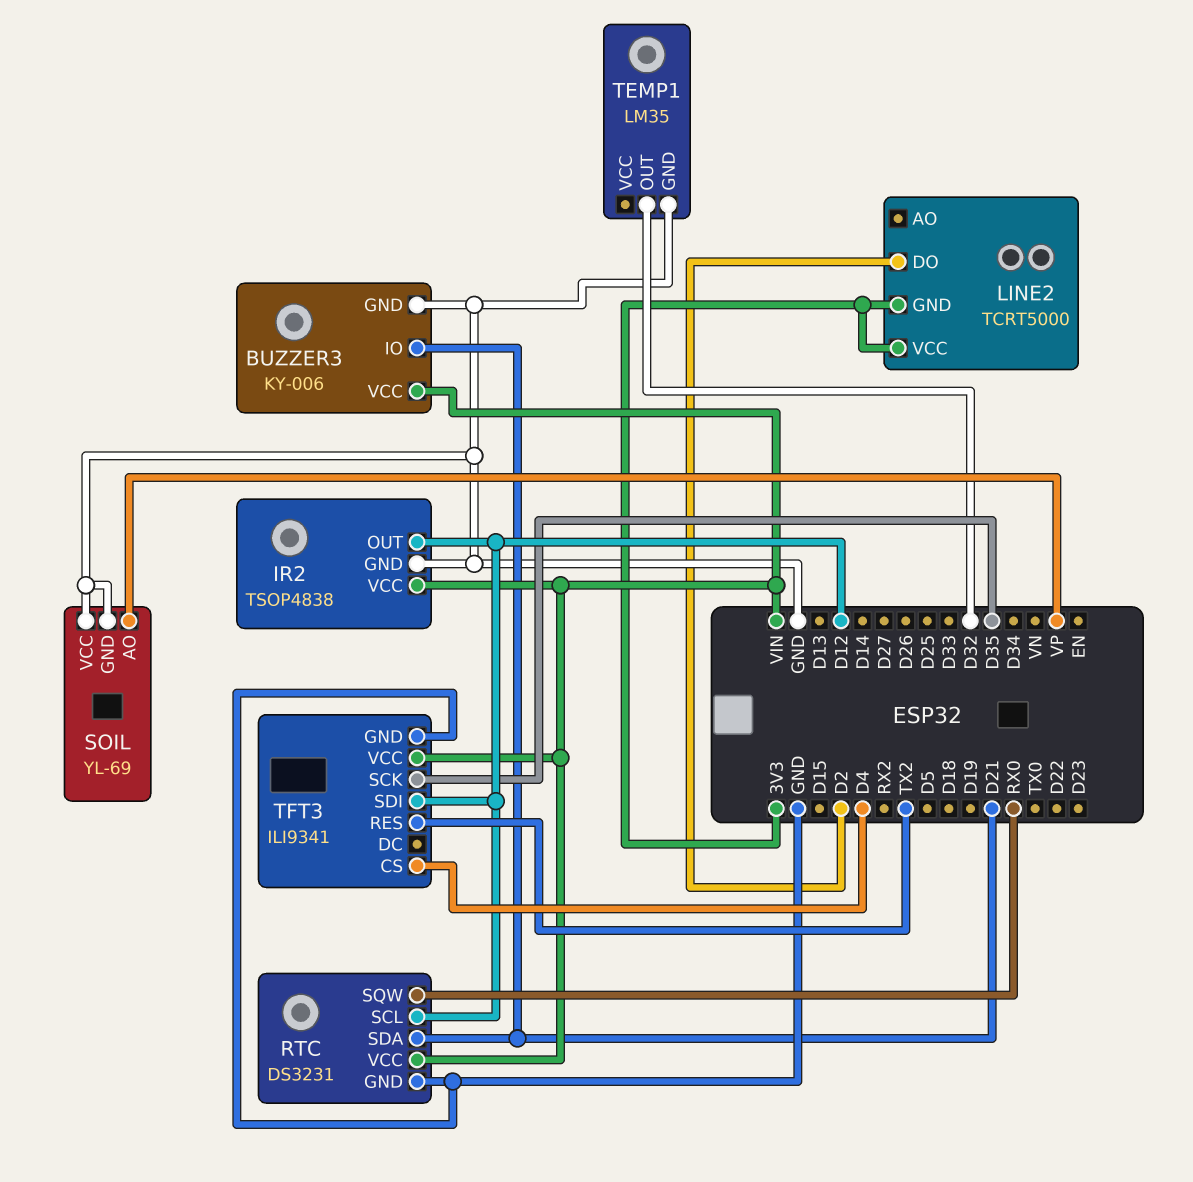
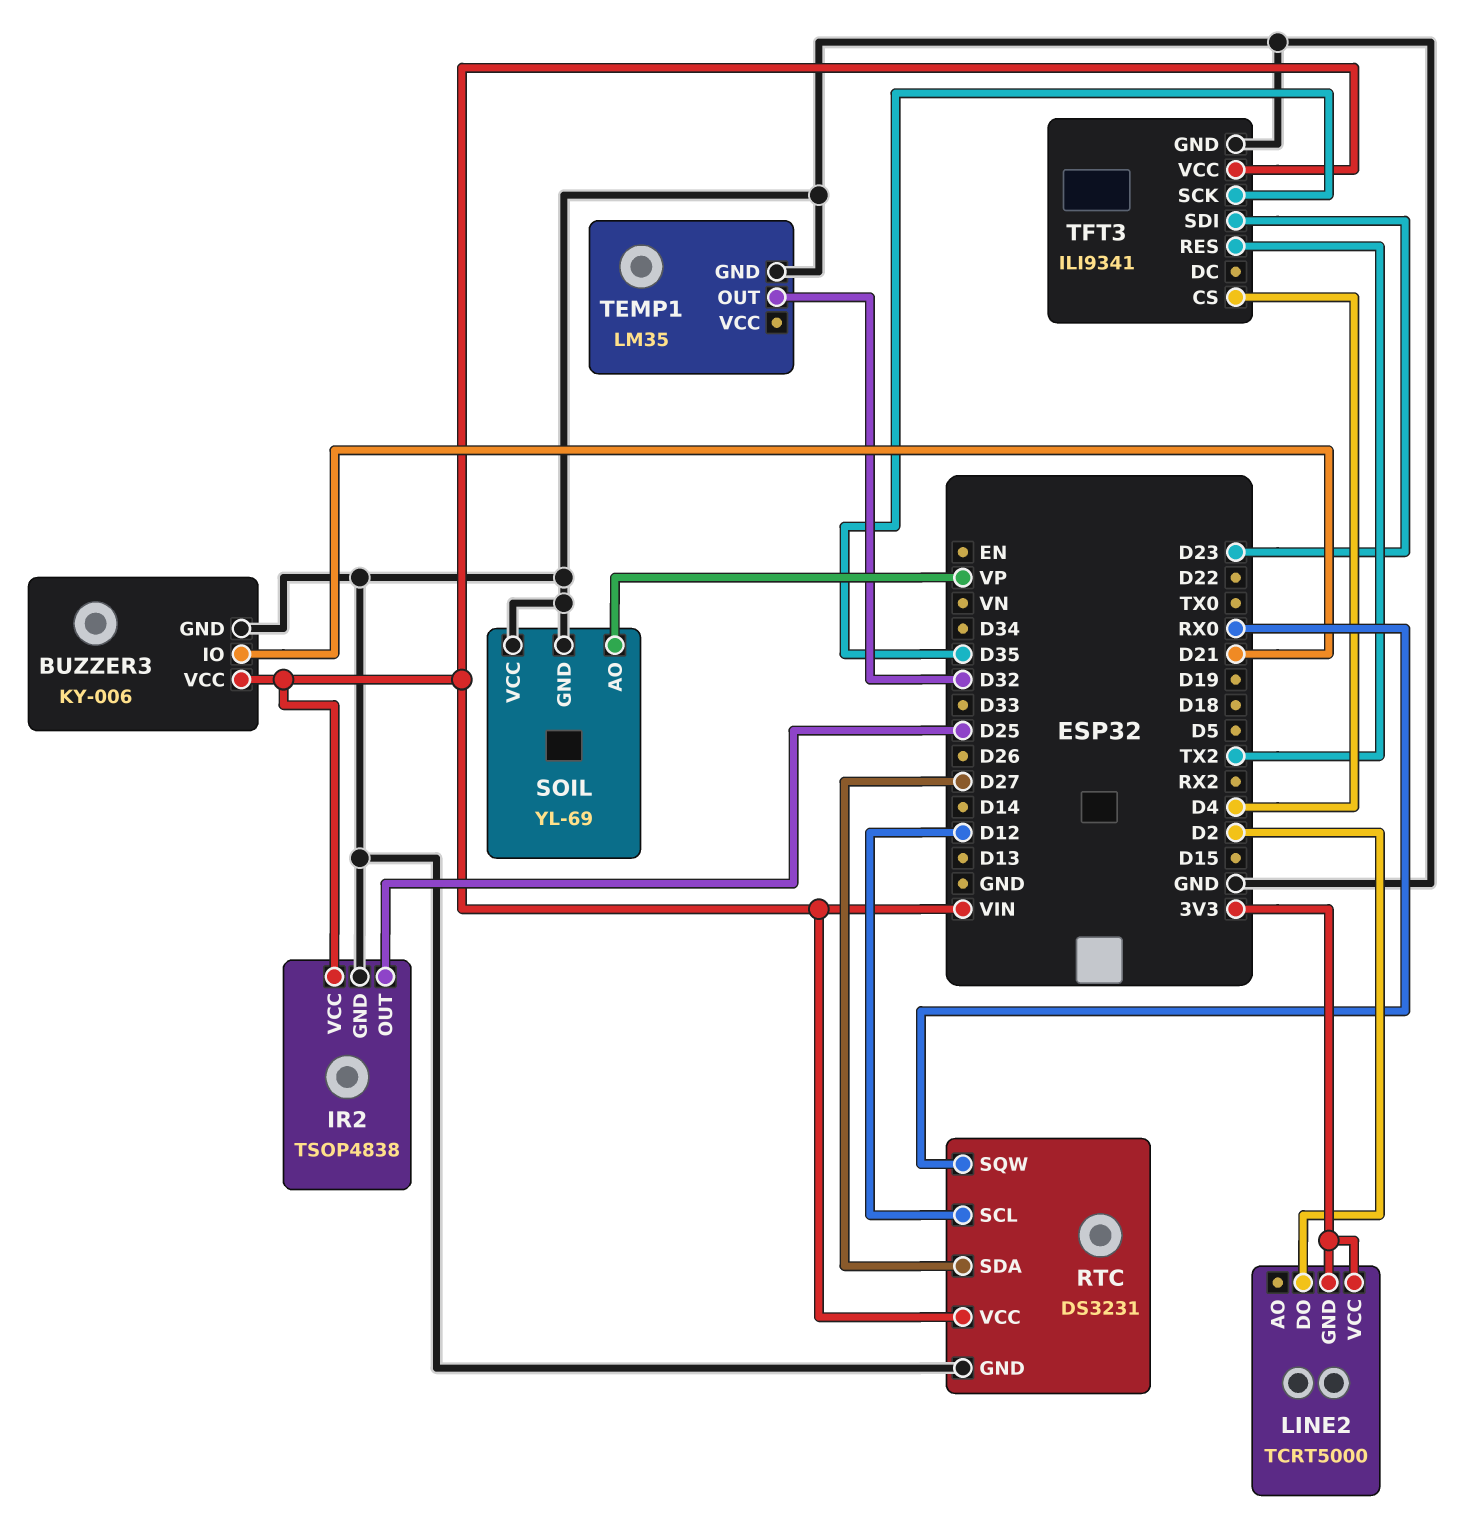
IR2 pin OUT: D12 -> D25
RTC pin SDA: D21 -> D27
TFT3 pin SDI: D12 -> D23

